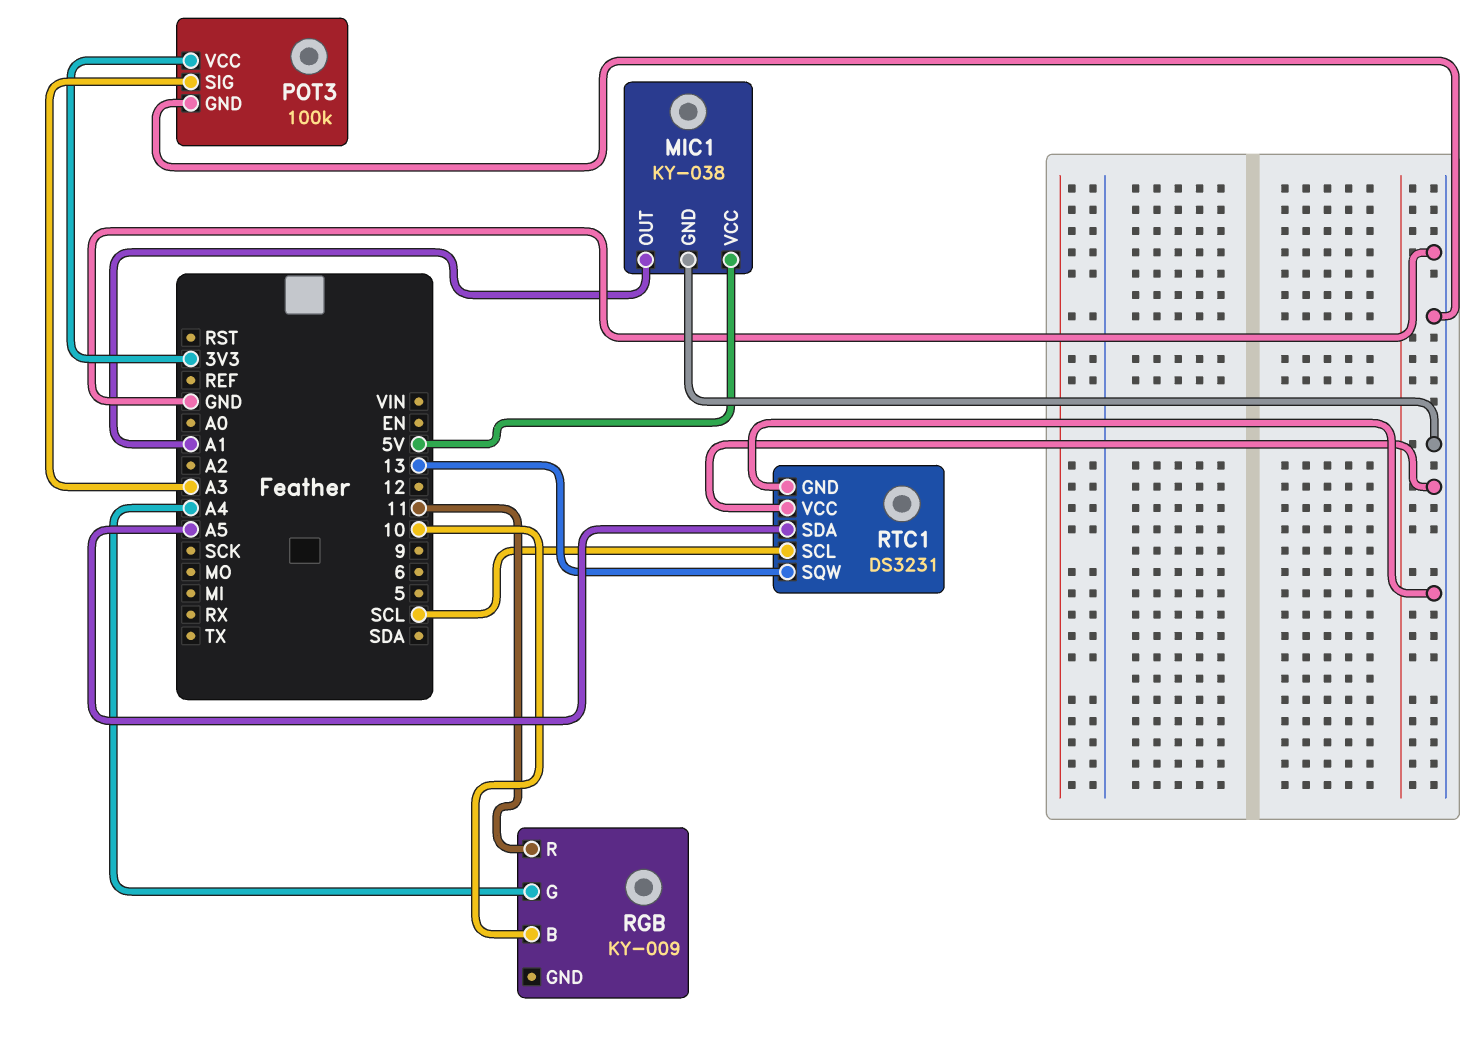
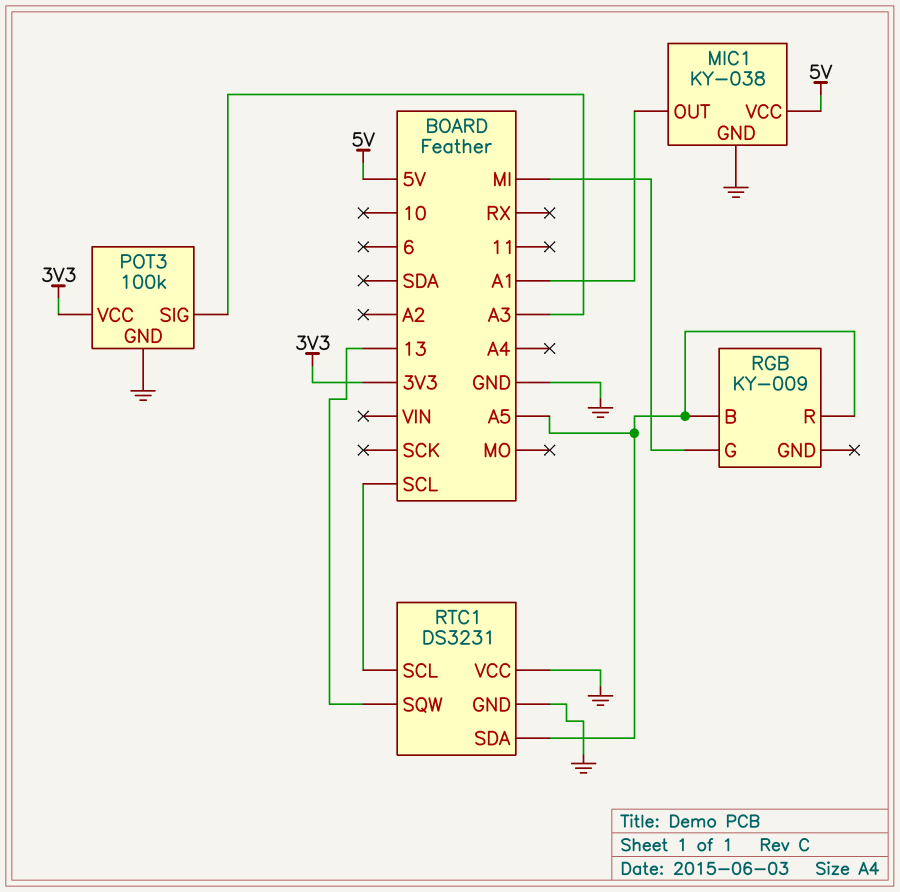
RGB pin B: 10 -> A5
RGB pin G: A4 -> MI
RGB pin R: 11 -> A5

